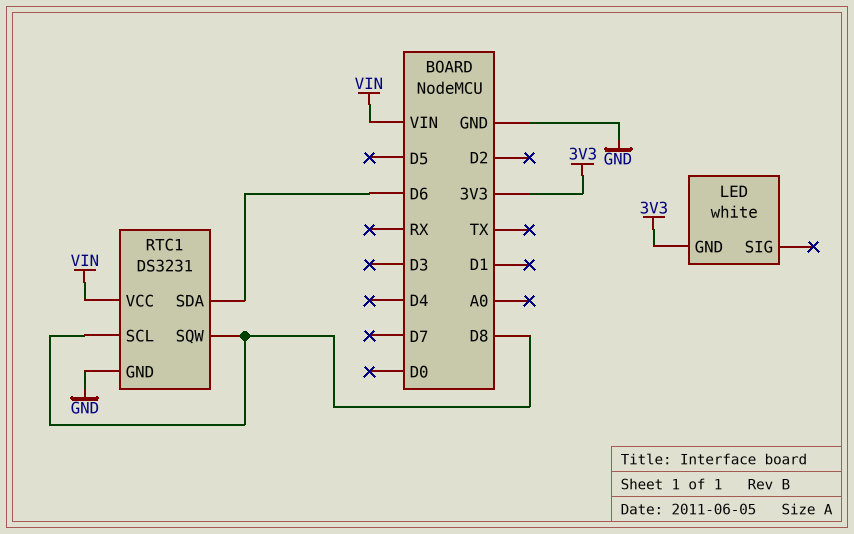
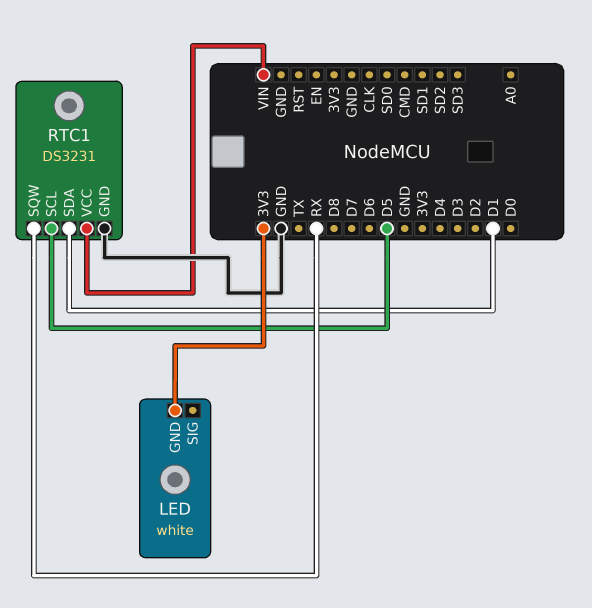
RTC1 pin SCL: D8 -> D5
RTC1 pin SDA: D6 -> D1
RTC1 pin SQW: D8 -> RX

